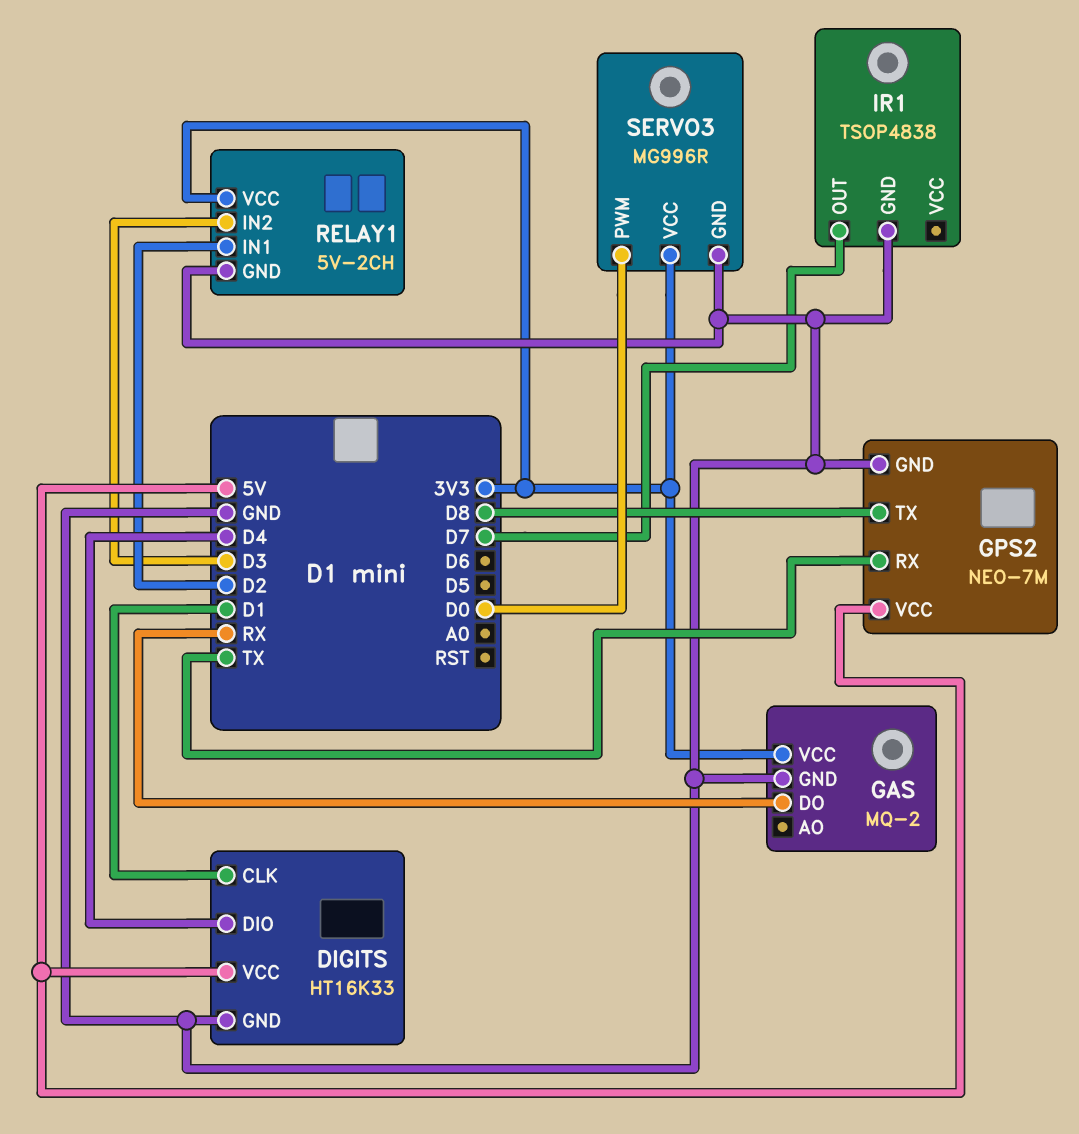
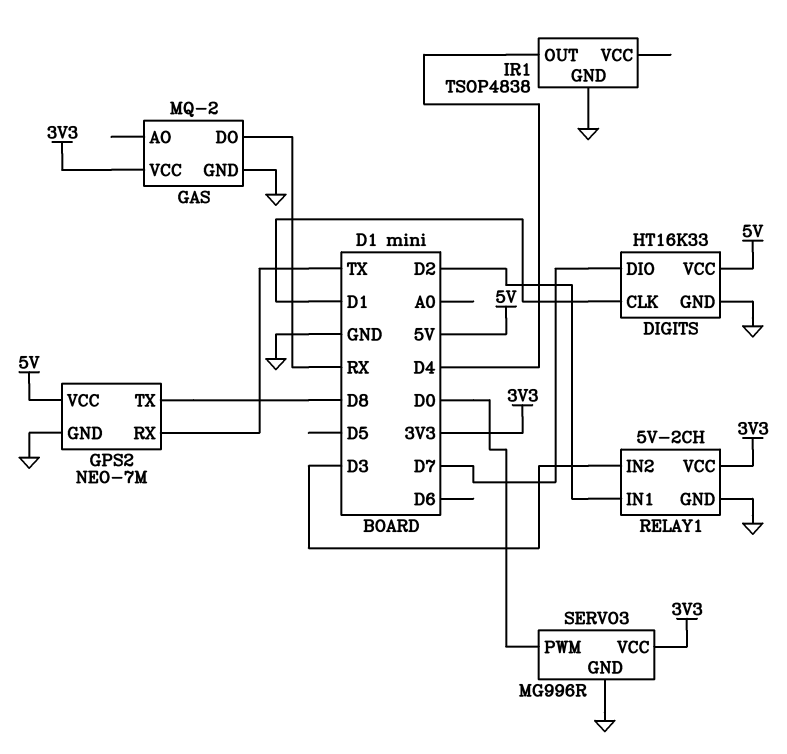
DIGITS pin DIO: D4 -> D7
IR1 pin OUT: D7 -> D4

